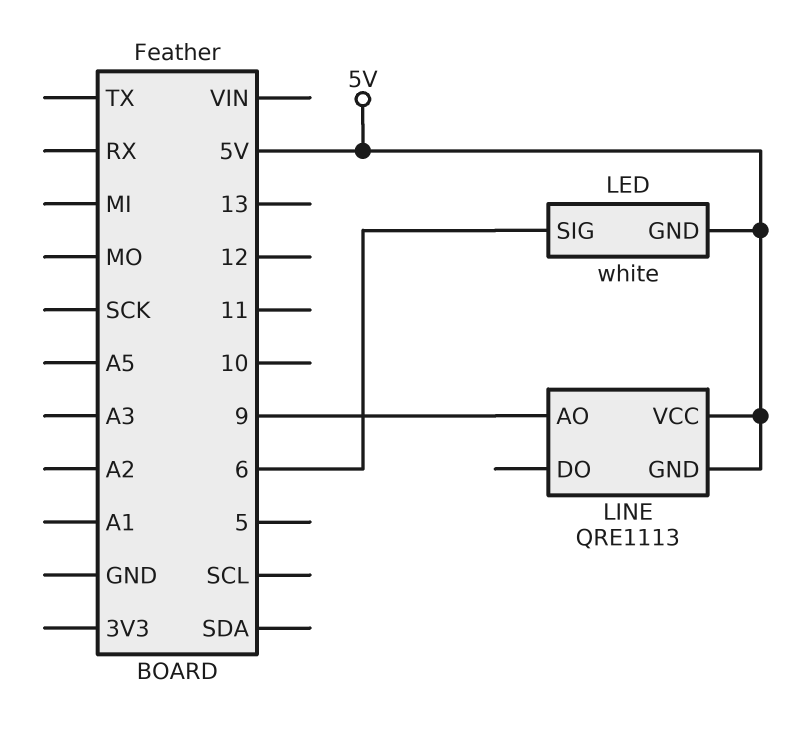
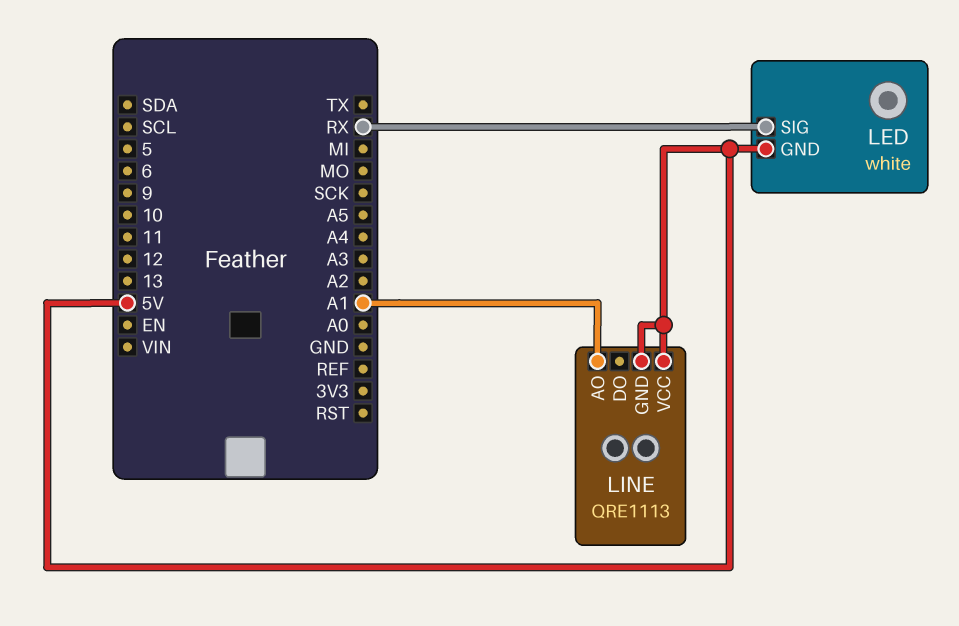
LED pin SIG: 6 -> RX
LINE pin AO: 9 -> A1

